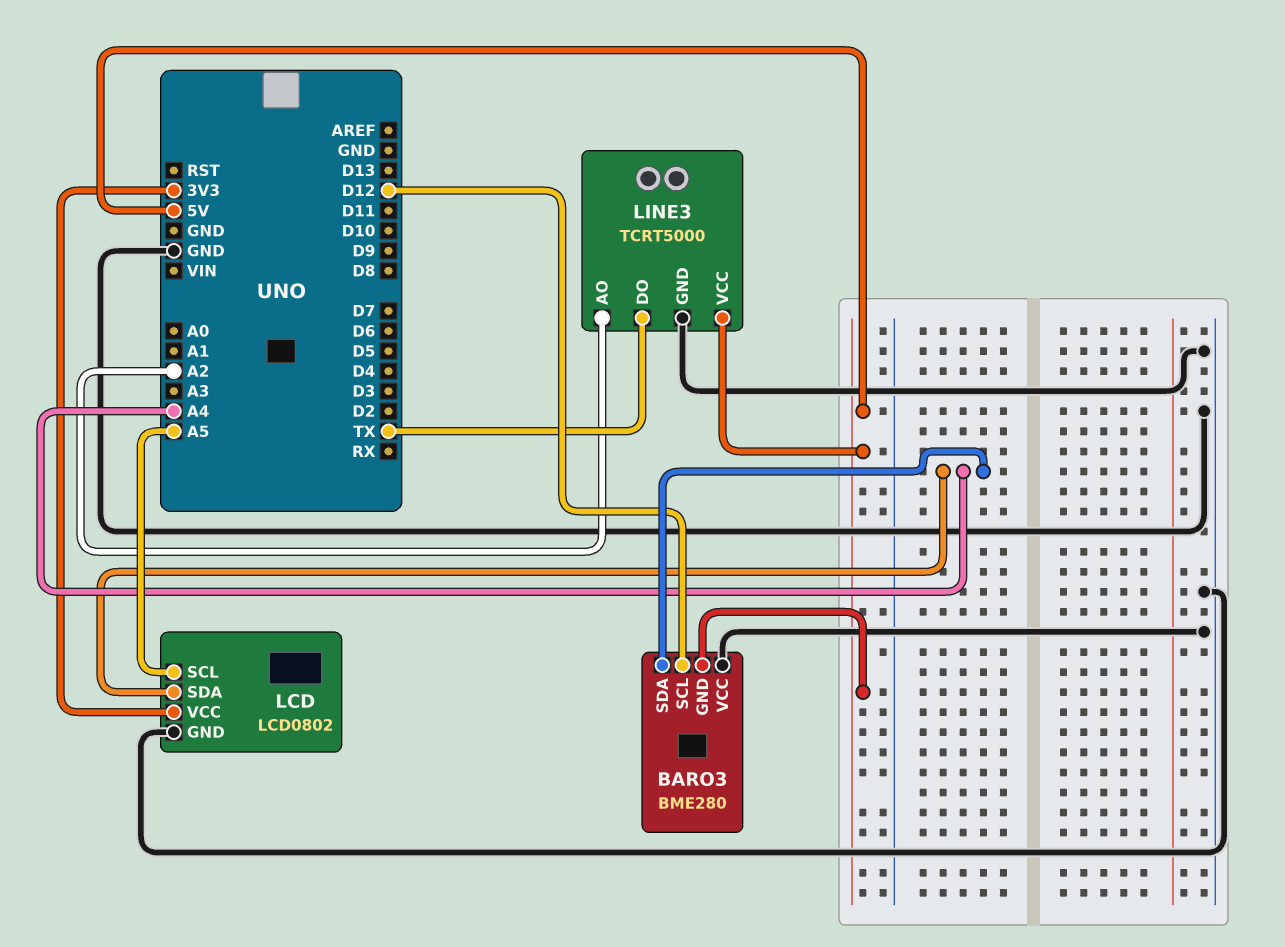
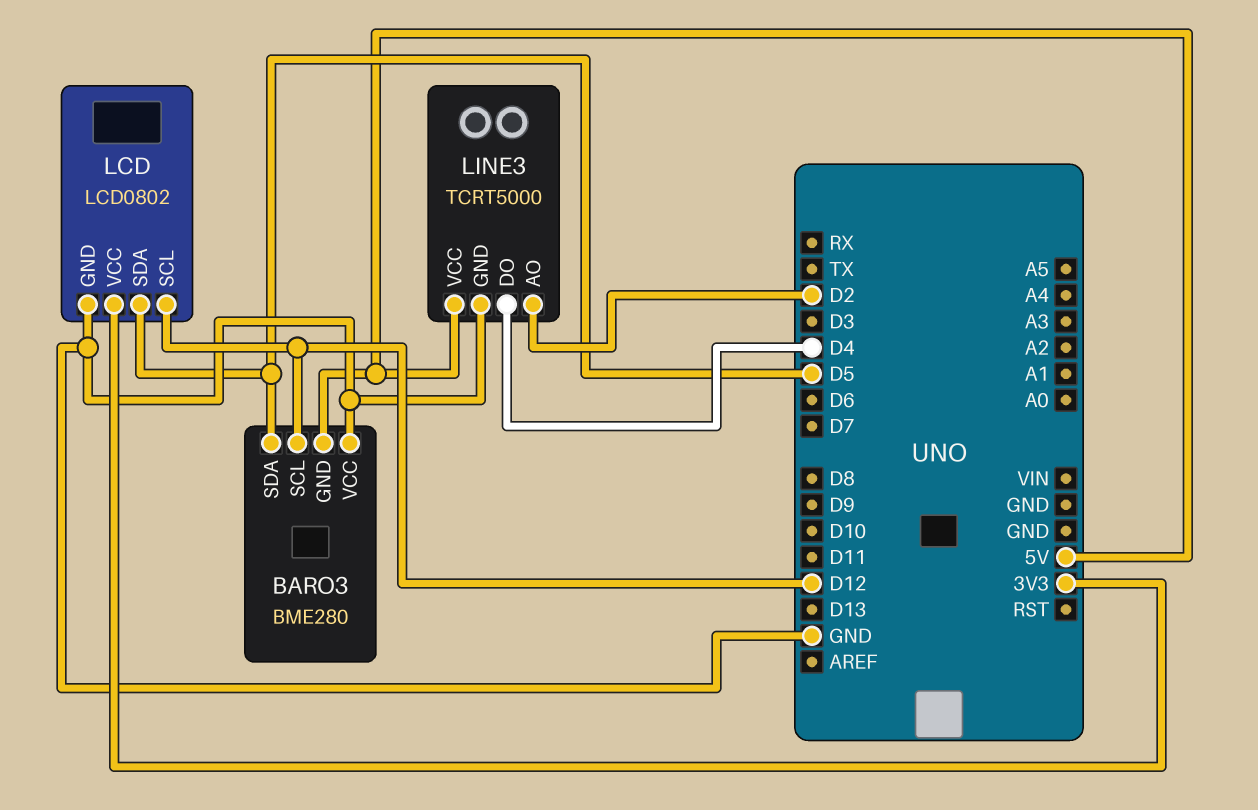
BARO3 pin SDA: A4 -> D5
LCD pin SCL: A5 -> D12
LCD pin SDA: A4 -> D5
LINE3 pin AO: A2 -> D2
LINE3 pin DO: TX -> D4

